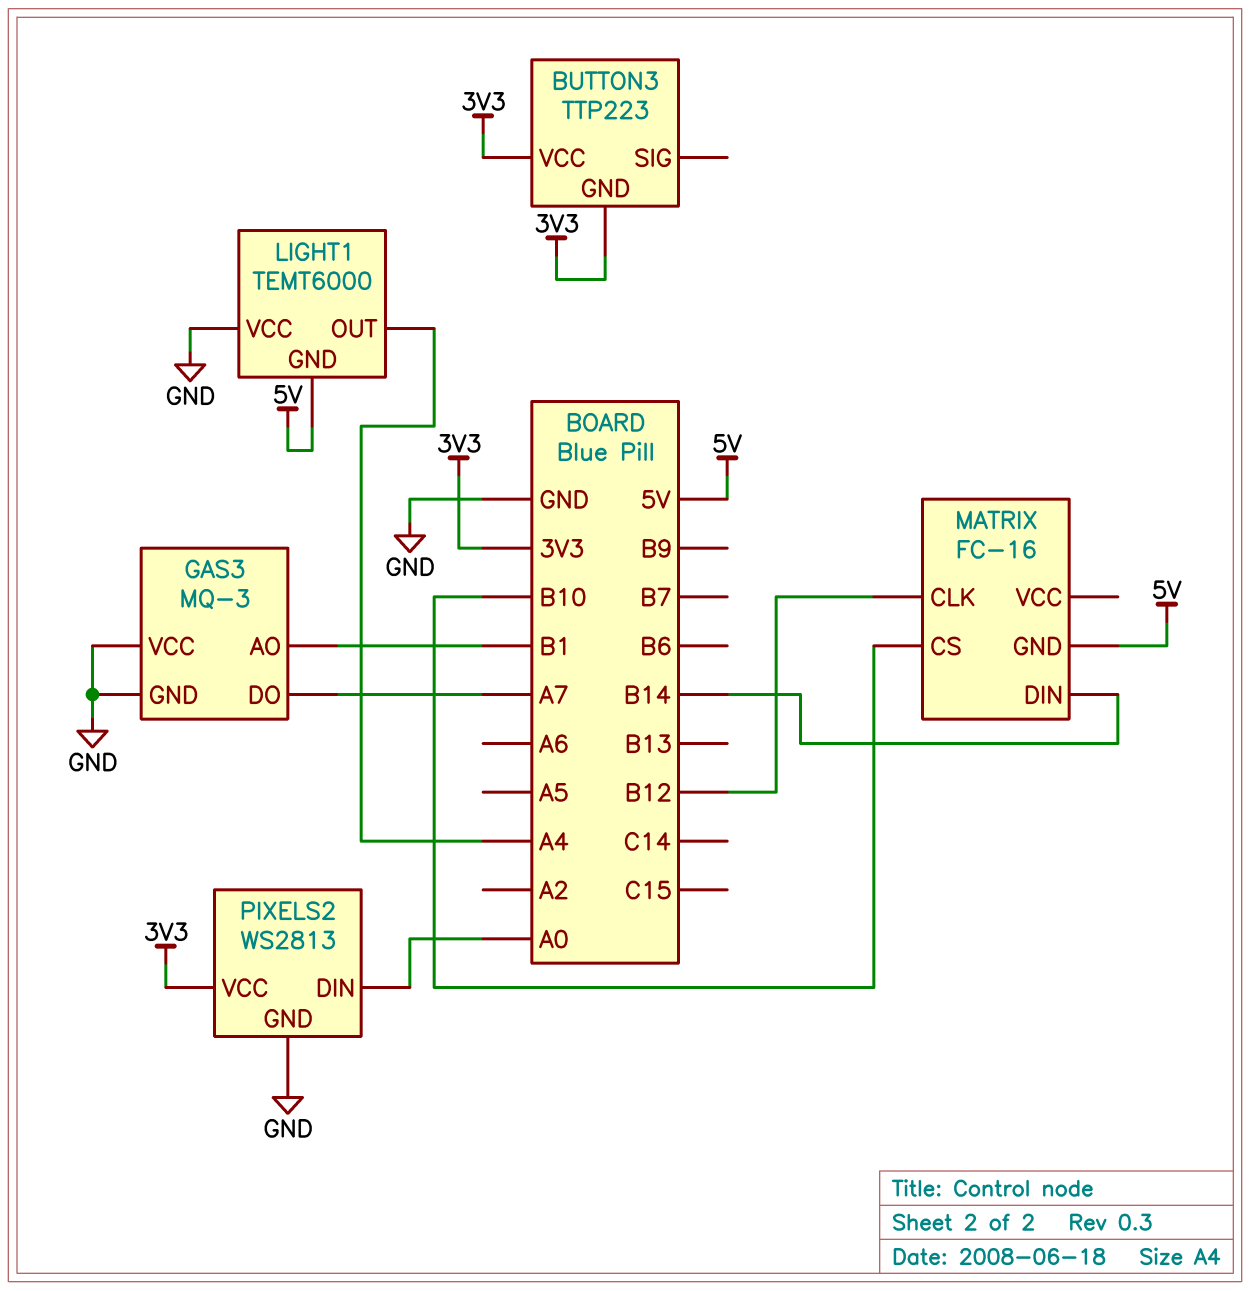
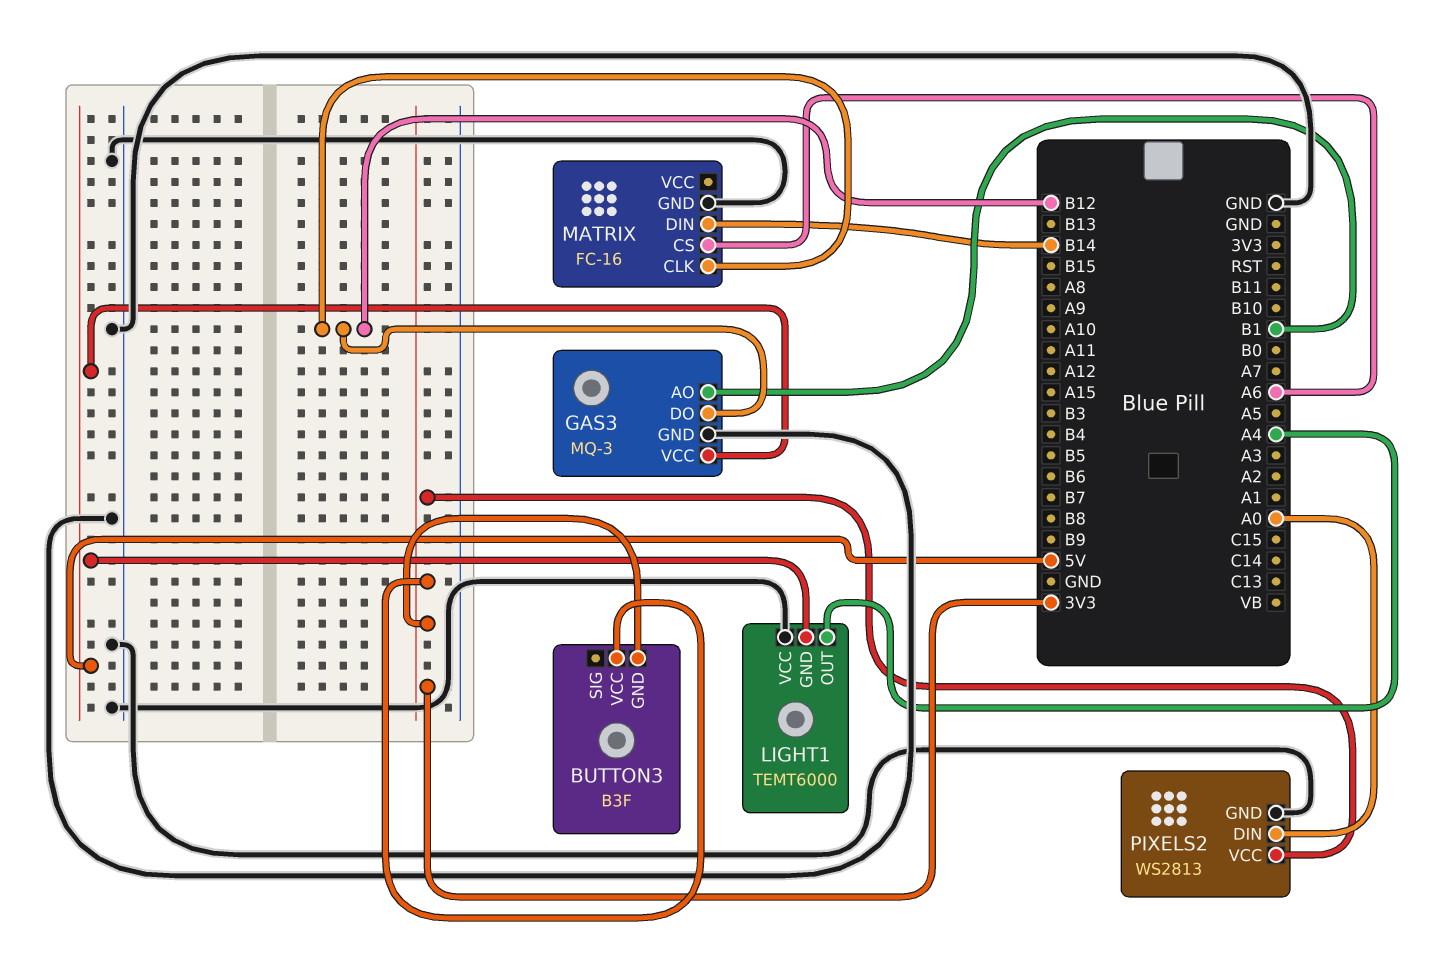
BUTTON3: TTP223 -> B3F
GAS3 pin DO: A7 -> B12
GAS3 pin VCC: GND -> 5V
MATRIX pin CS: B10 -> A6
MATRIX pin GND: 5V -> GND

